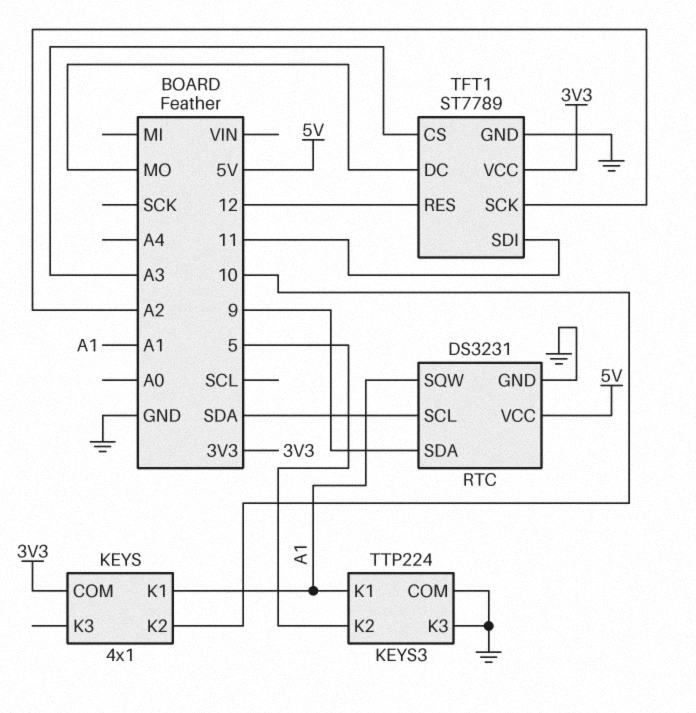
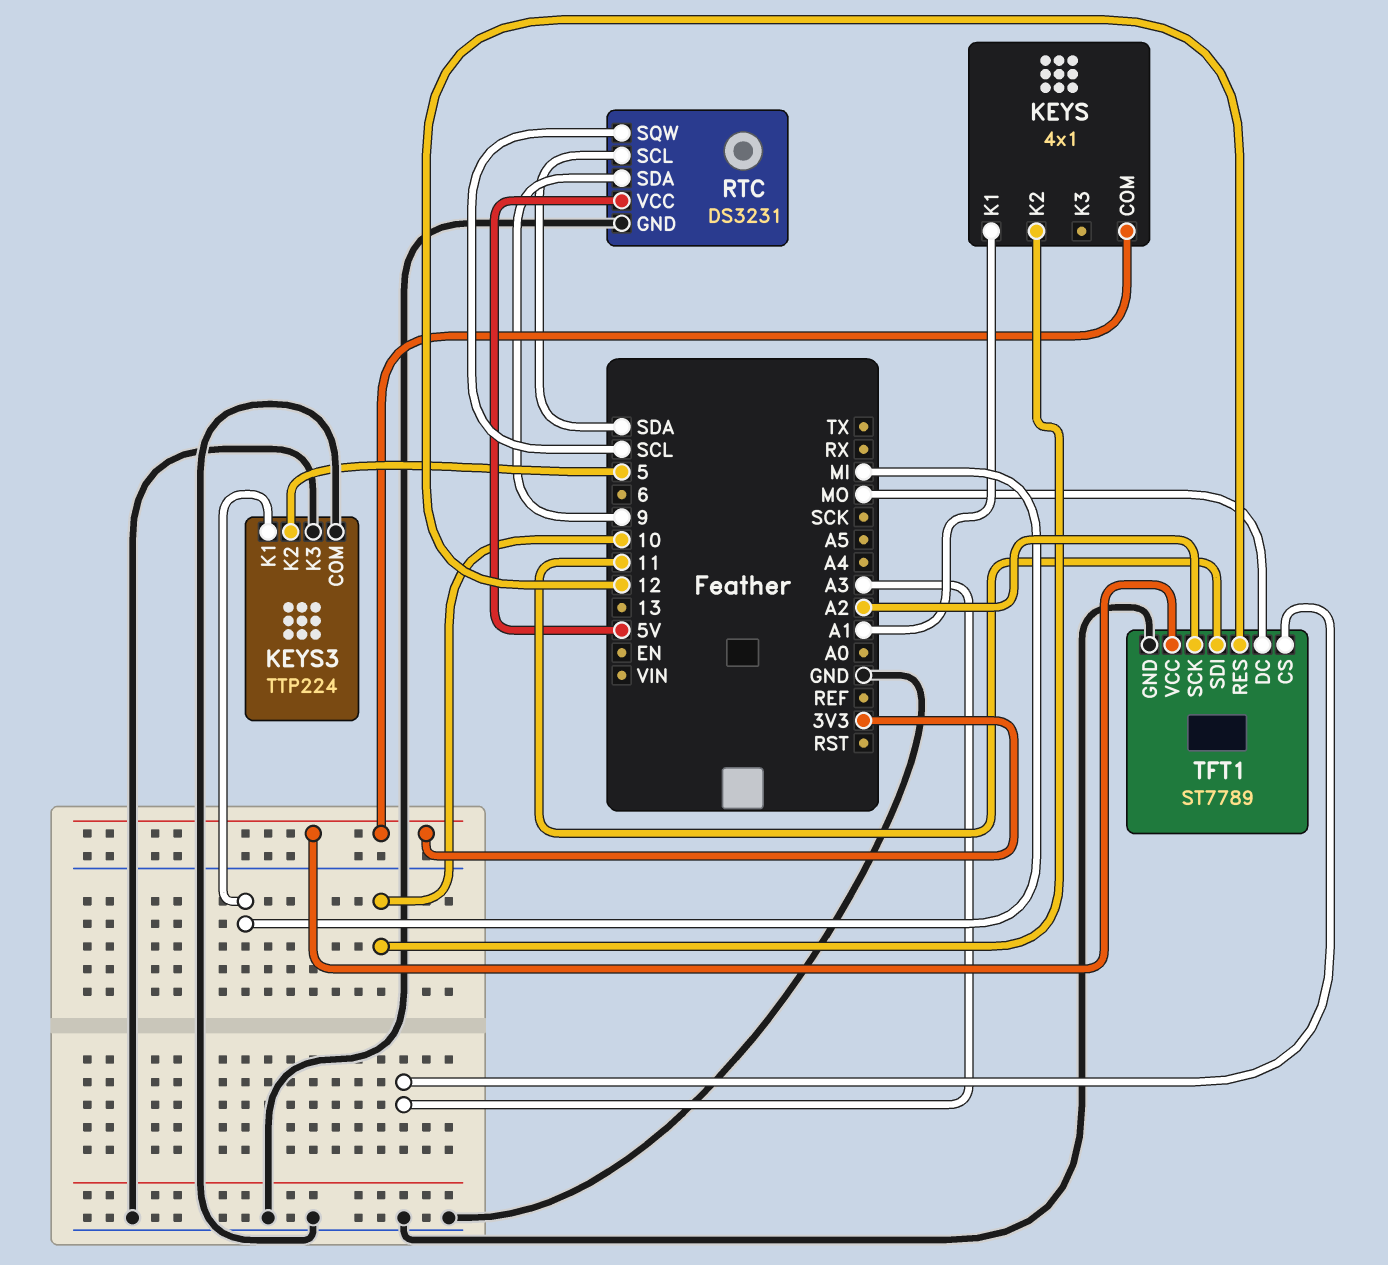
KEYS3 pin K1: A1 -> MI
RTC pin SQW: A1 -> SCL

